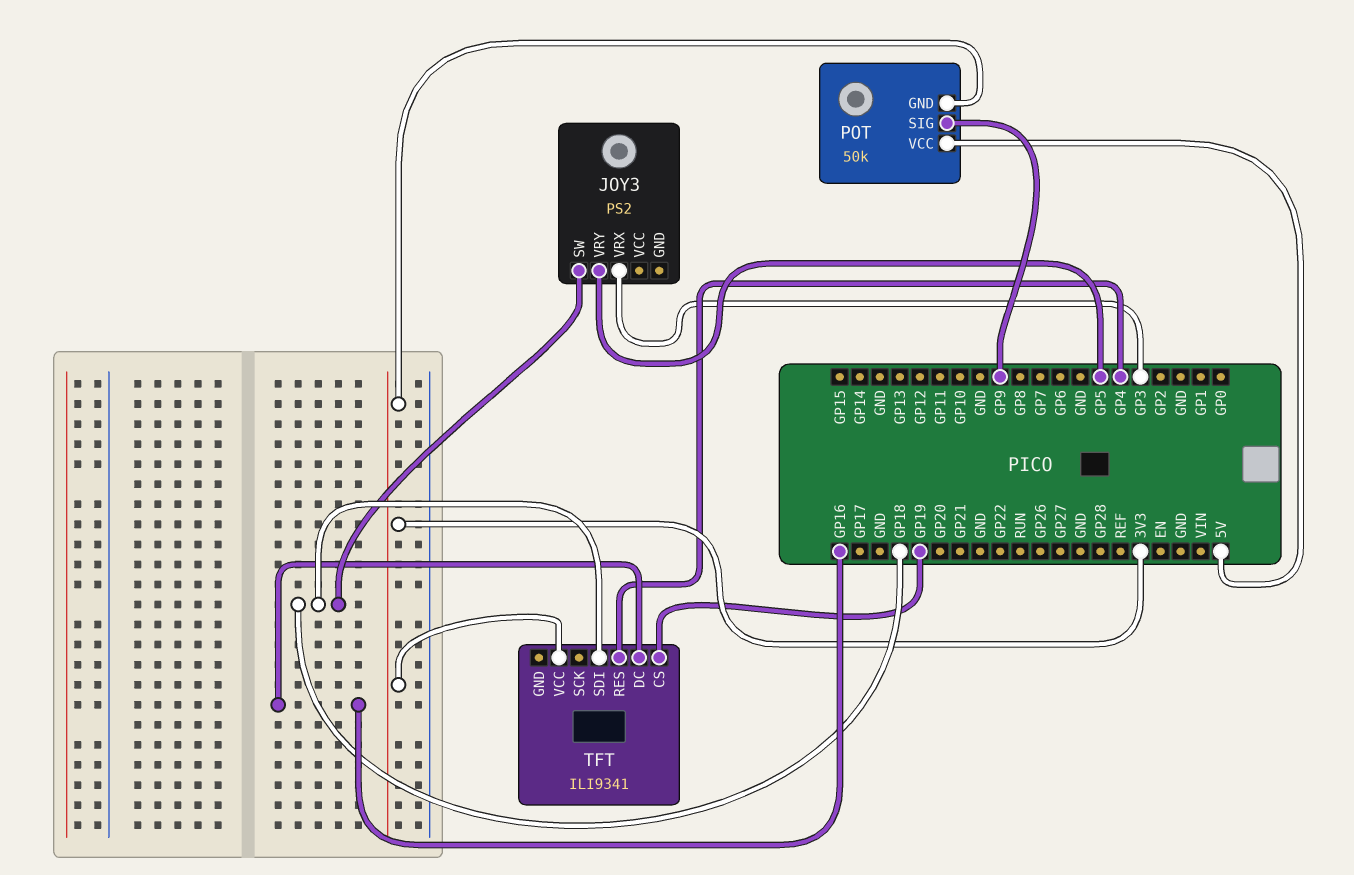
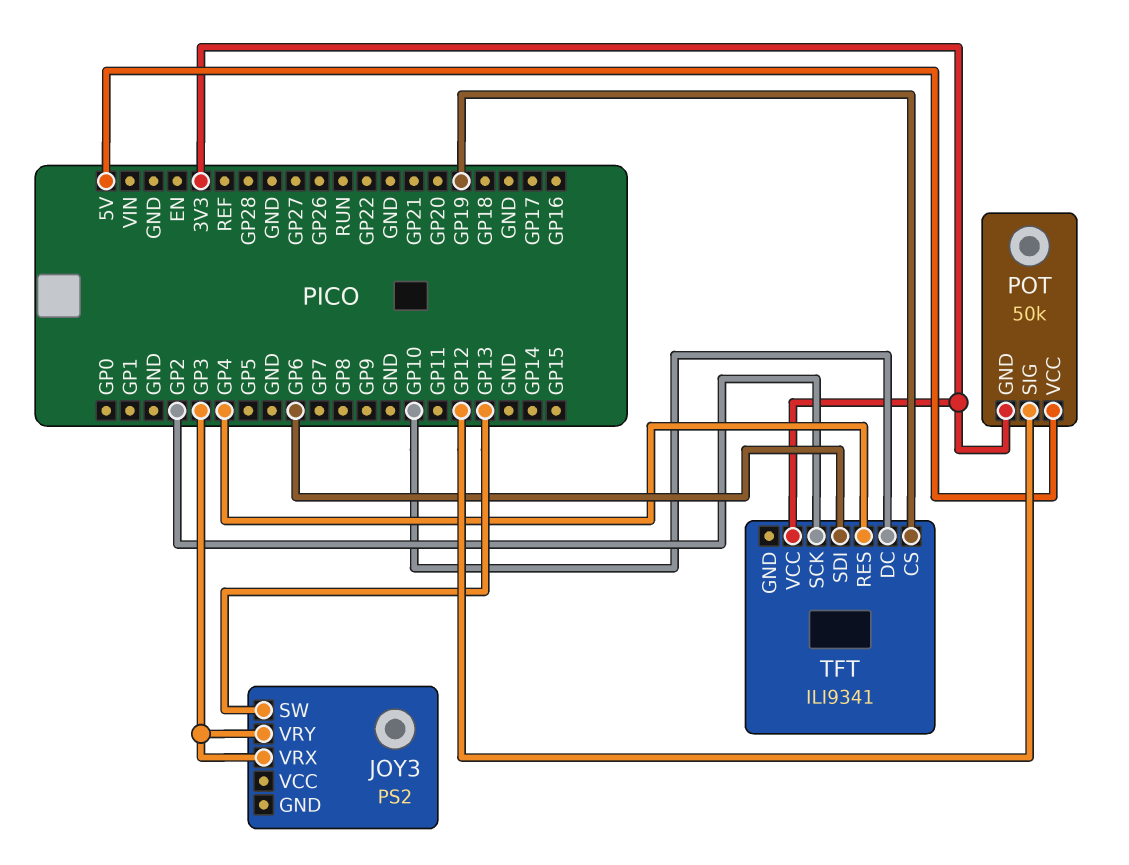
JOY3 pin SW: GP18 -> GP13
JOY3 pin VRY: GP5 -> GP3
POT pin SIG: GP9 -> GP12
TFT pin DC: GP16 -> GP10
TFT pin SCK: none -> GP2
TFT pin SDI: GP18 -> GP6

